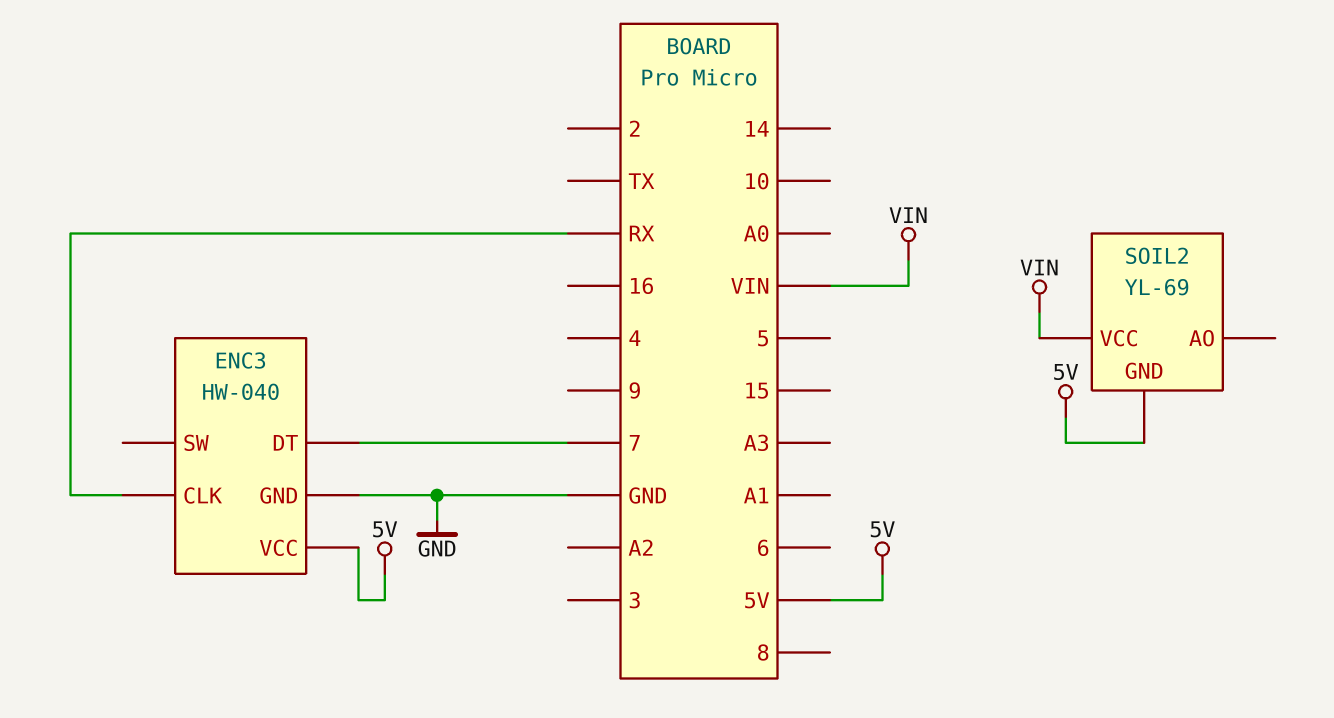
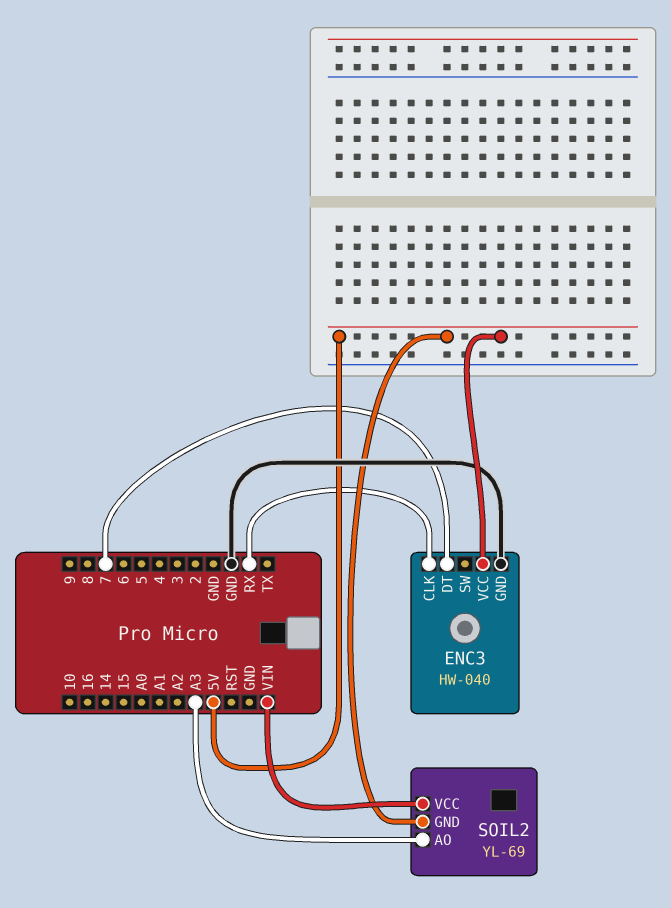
SOIL2 pin AO: none -> A3

